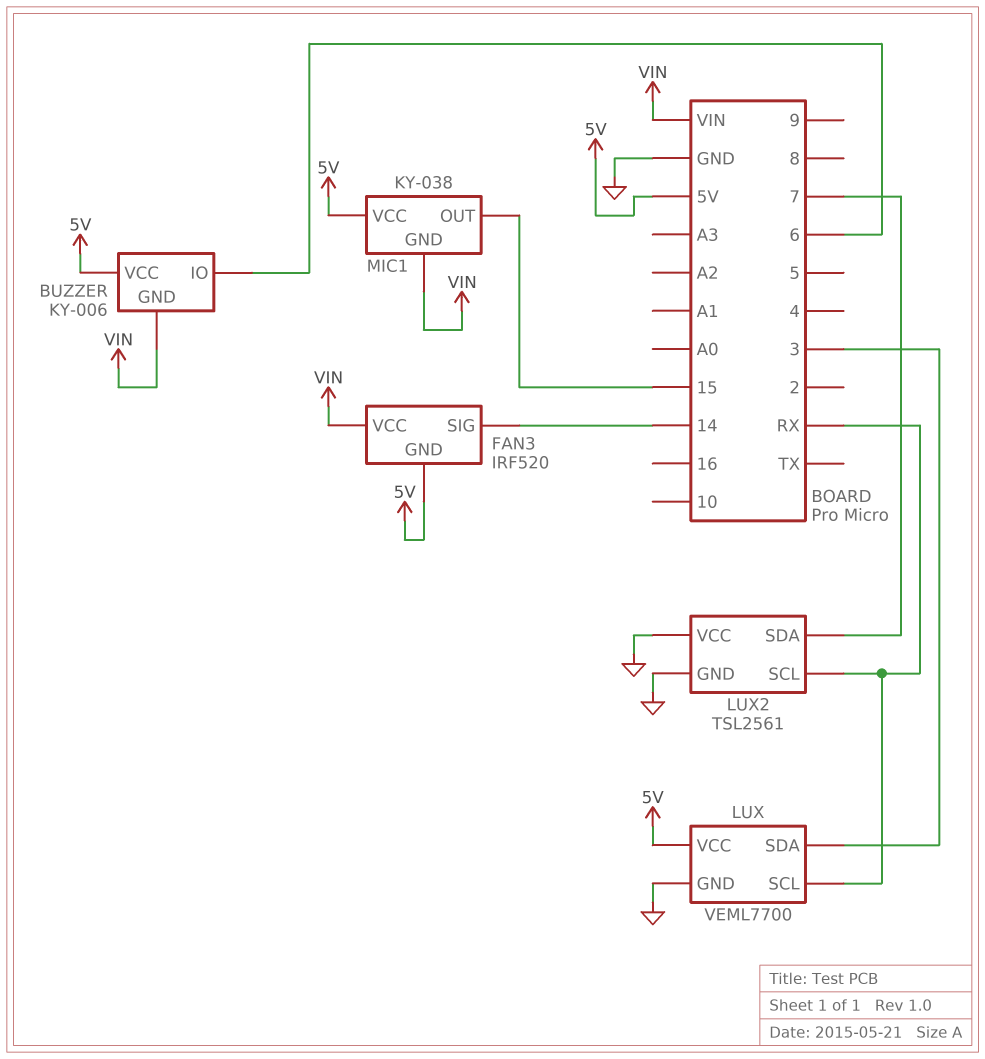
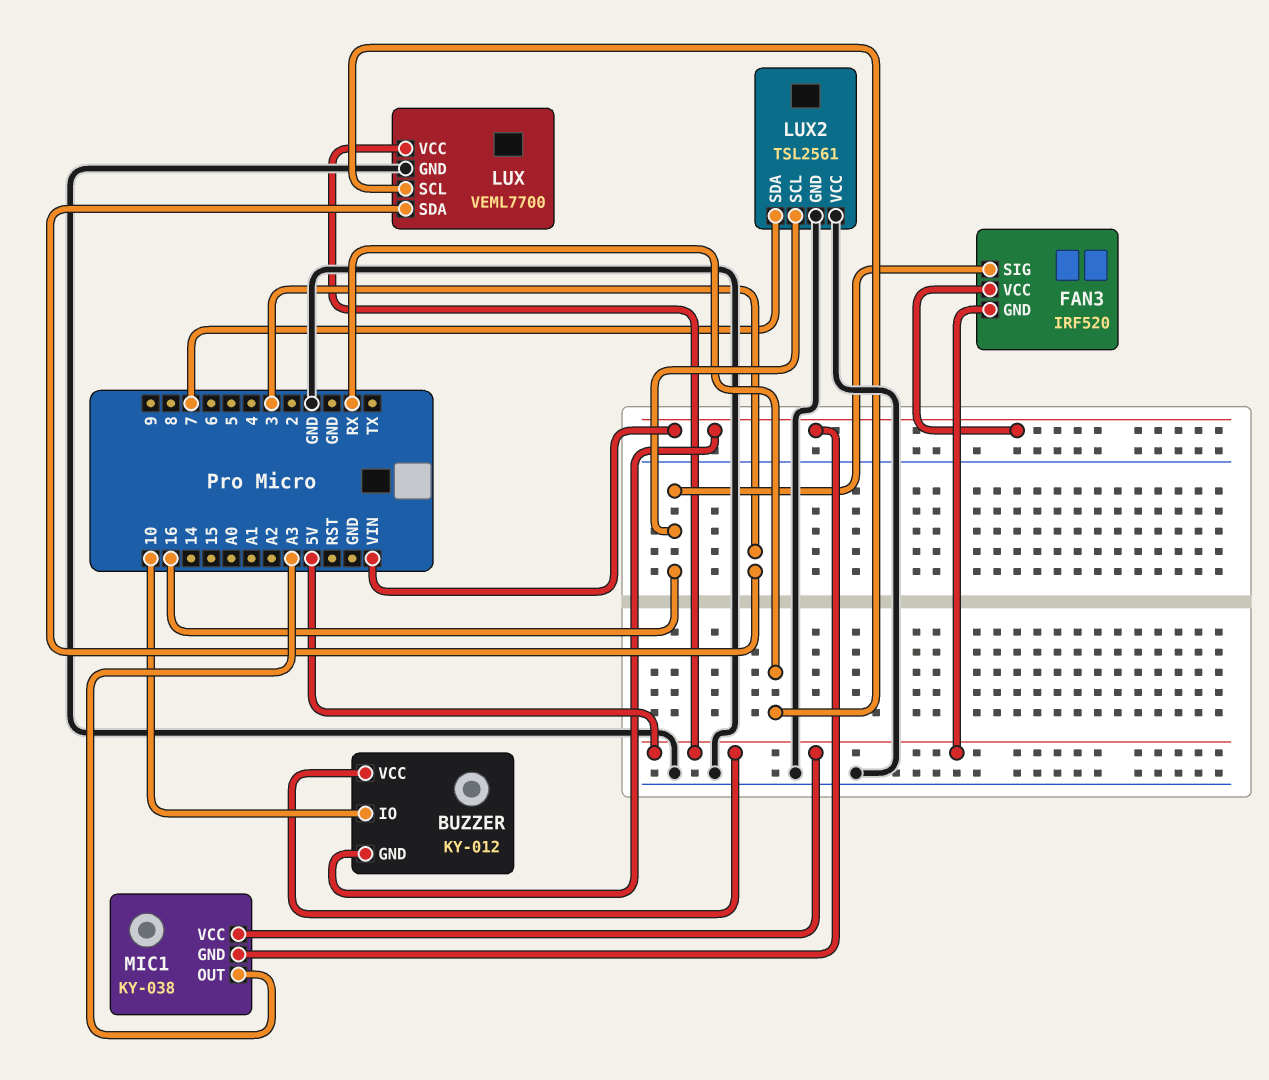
BUZZER: KY-006 -> KY-012
BUZZER pin IO: 6 -> 10
FAN3 pin SIG: 14 -> 16
LUX2 pin SCL: RX -> 16
MIC1 pin OUT: 15 -> A3

